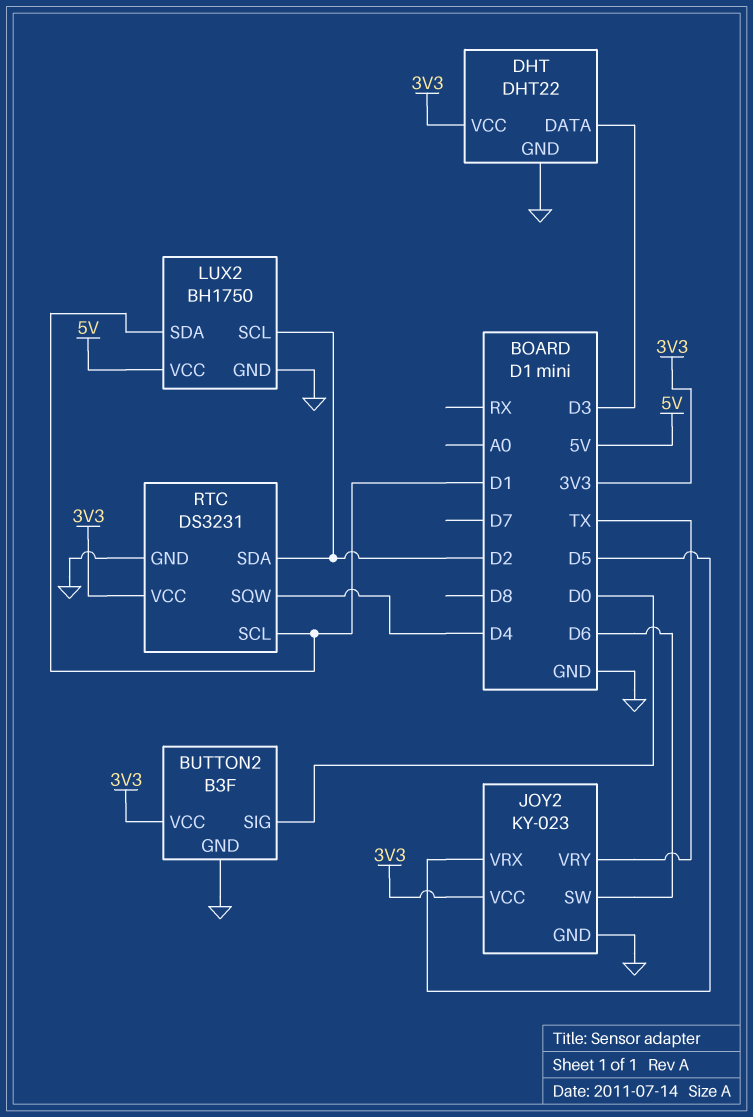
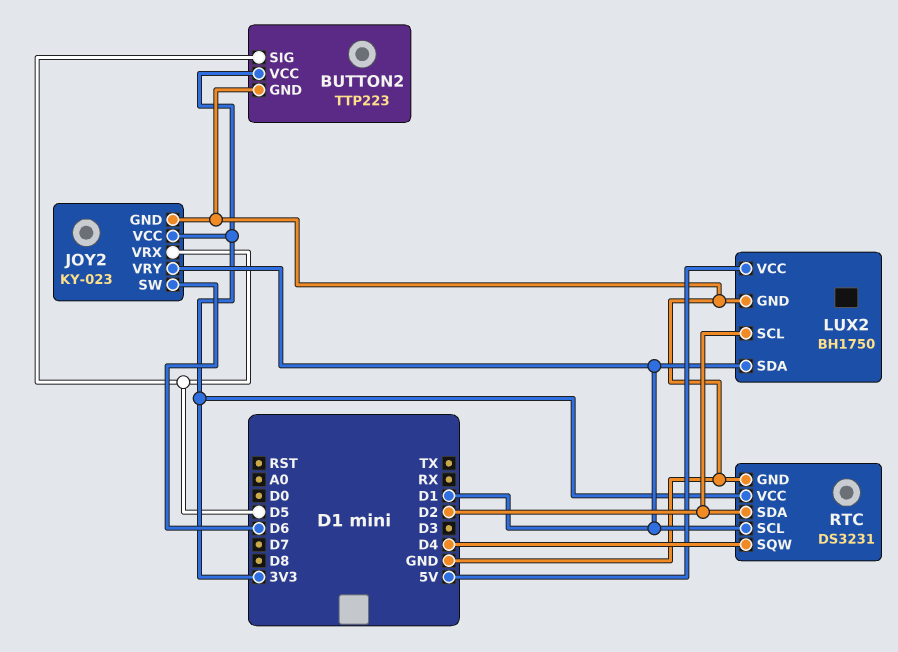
BUTTON2: B3F -> TTP223
BUTTON2 pin SIG: D0 -> D5
DHT: DHT22 -> none
DHT pin DATA: D3 -> none
DHT pin GND: GND -> none
DHT pin VCC: 3V3 -> none
JOY2 pin VRY: TX -> D1

